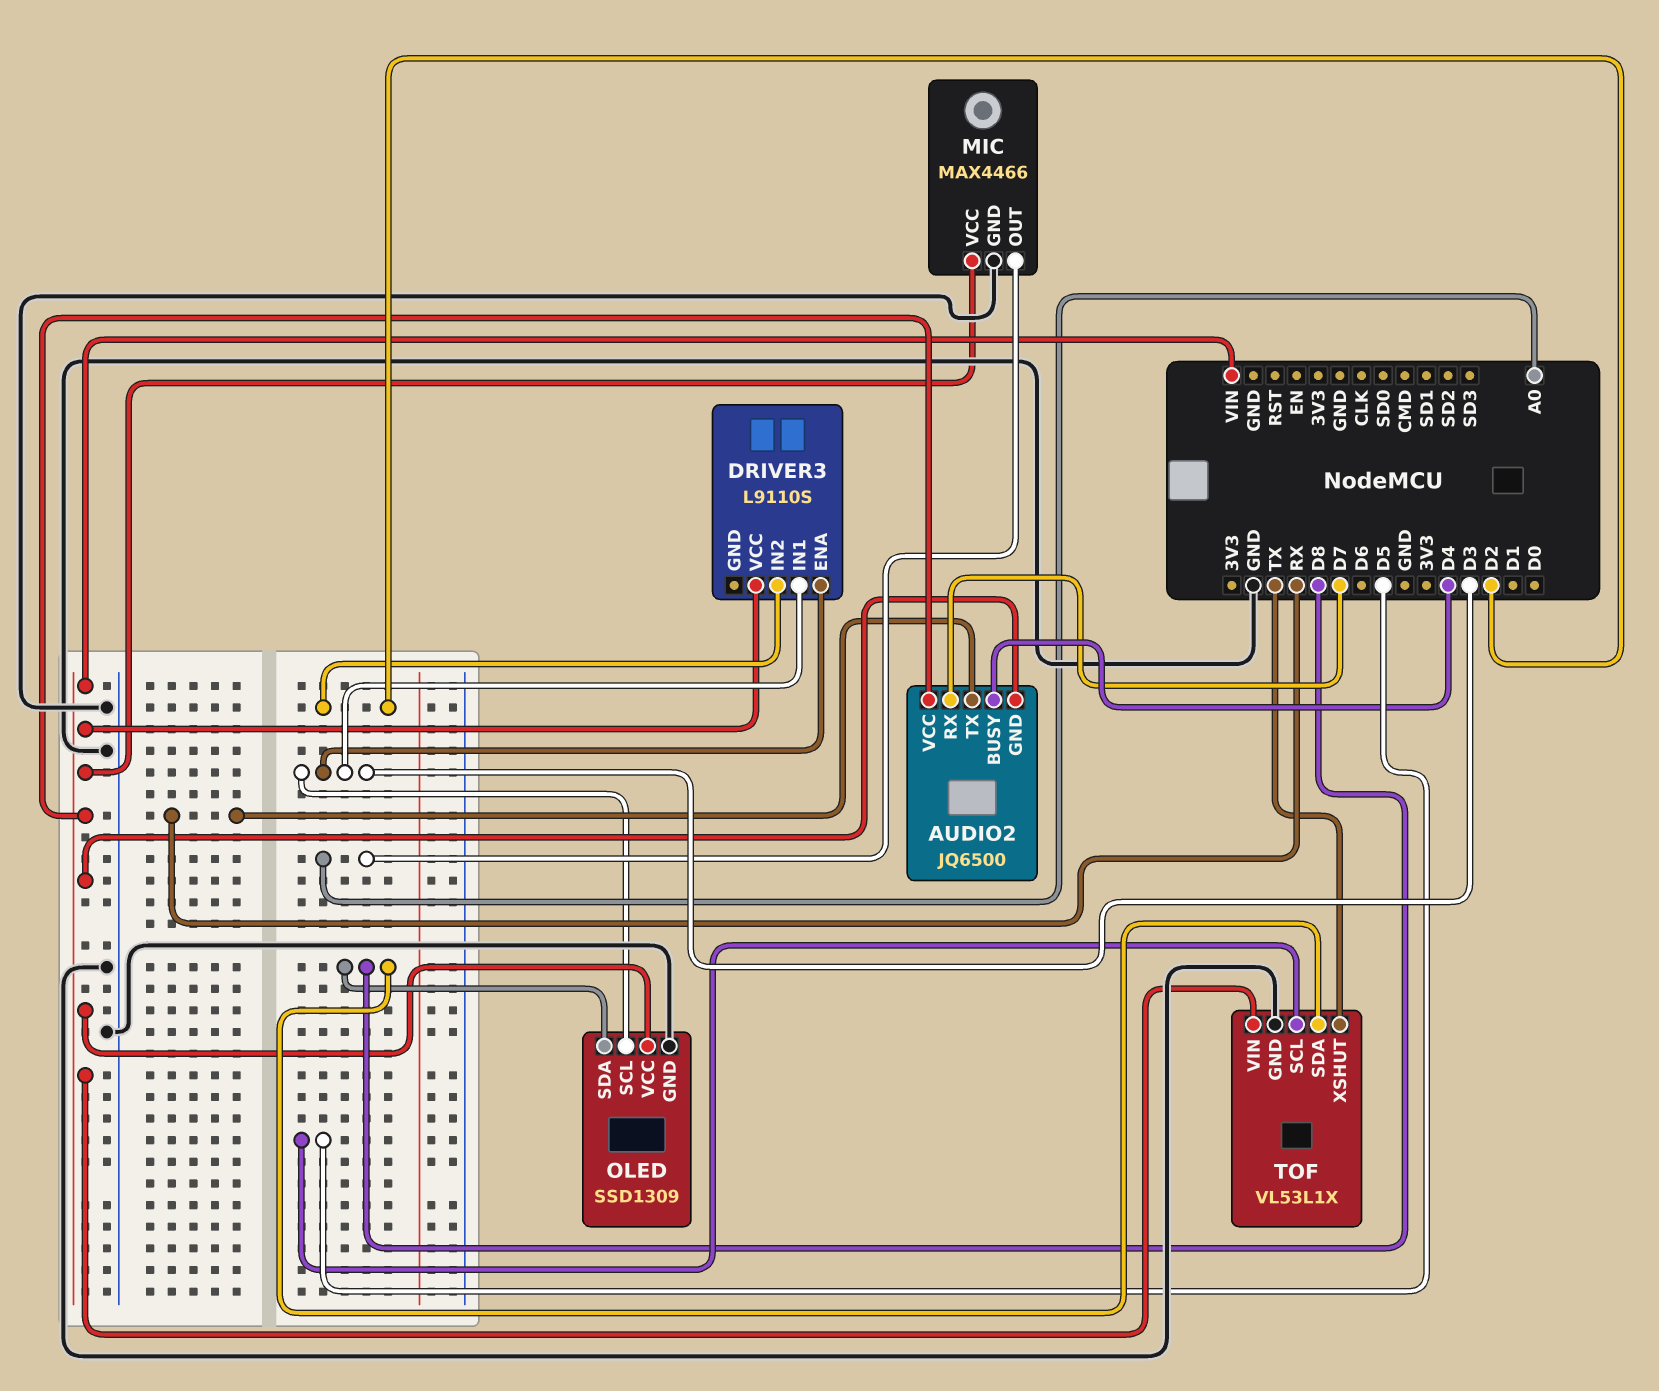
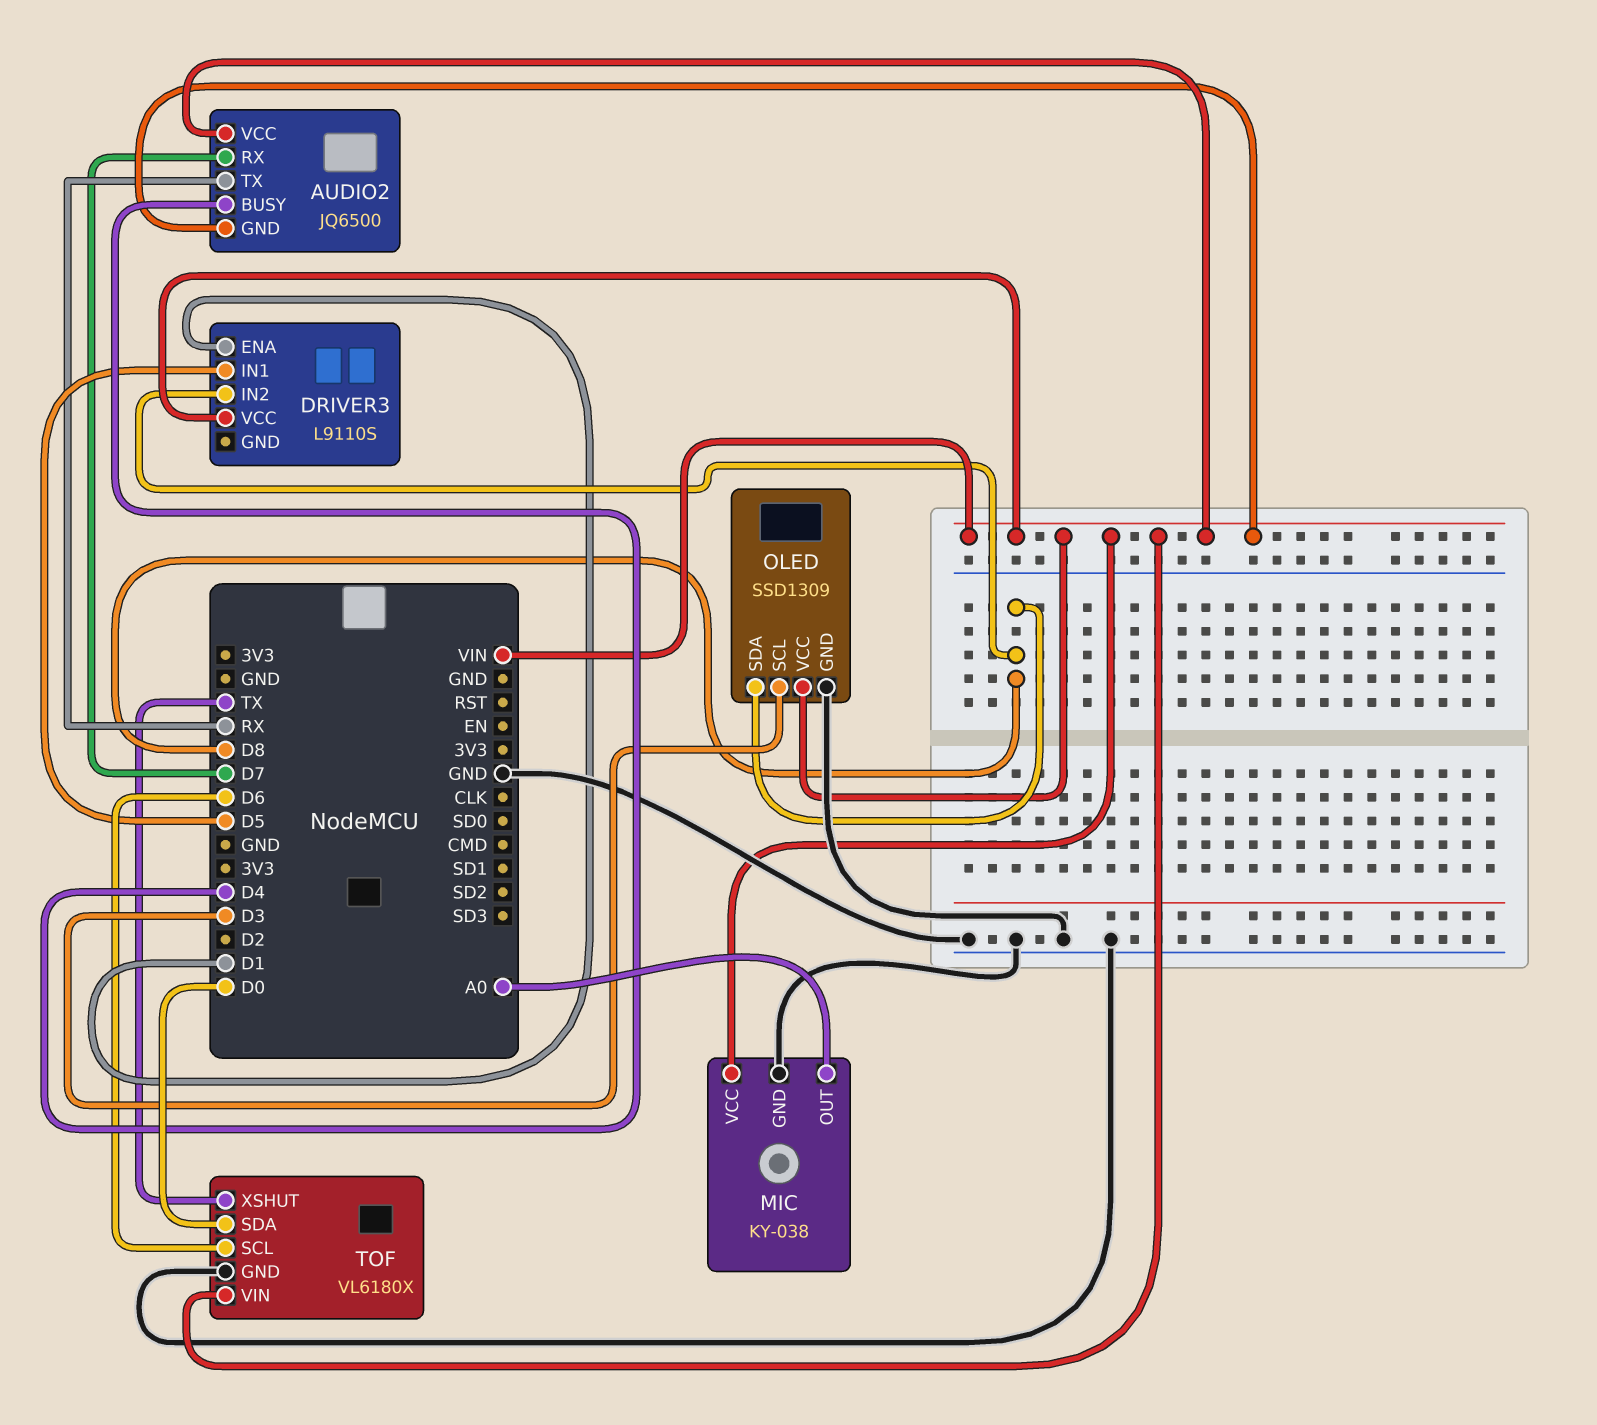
DRIVER3 pin ENA: D3 -> D1
DRIVER3 pin IN1: D3 -> D5
DRIVER3 pin IN2: D2 -> D8
MIC: MAX4466 -> KY-038
TOF: VL53L1X -> VL6180X
TOF pin SCL: D5 -> D6
TOF pin SDA: D8 -> D0

